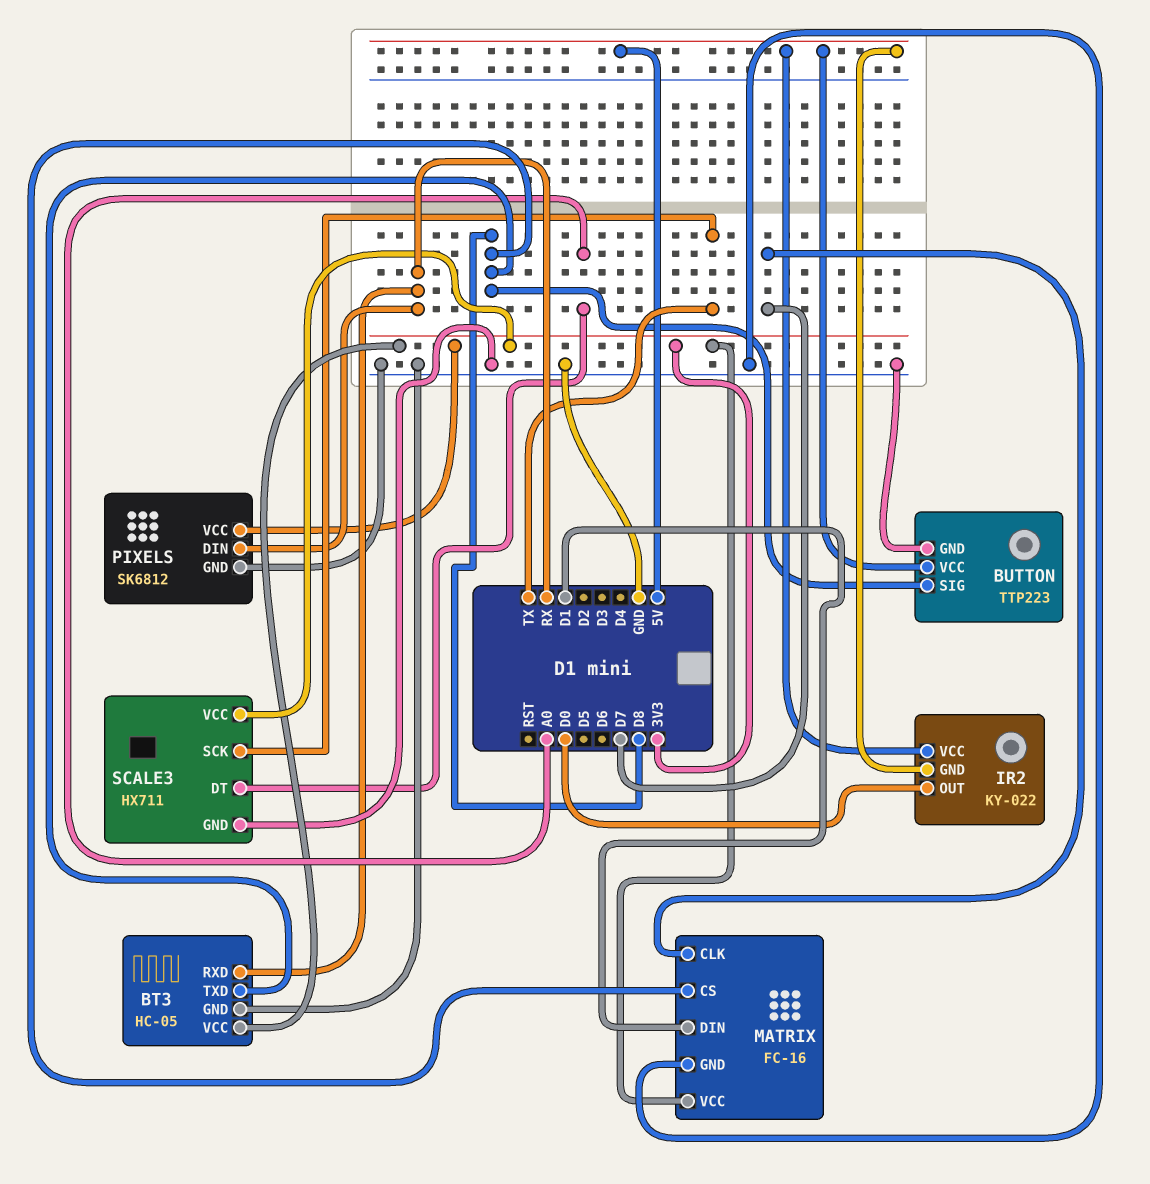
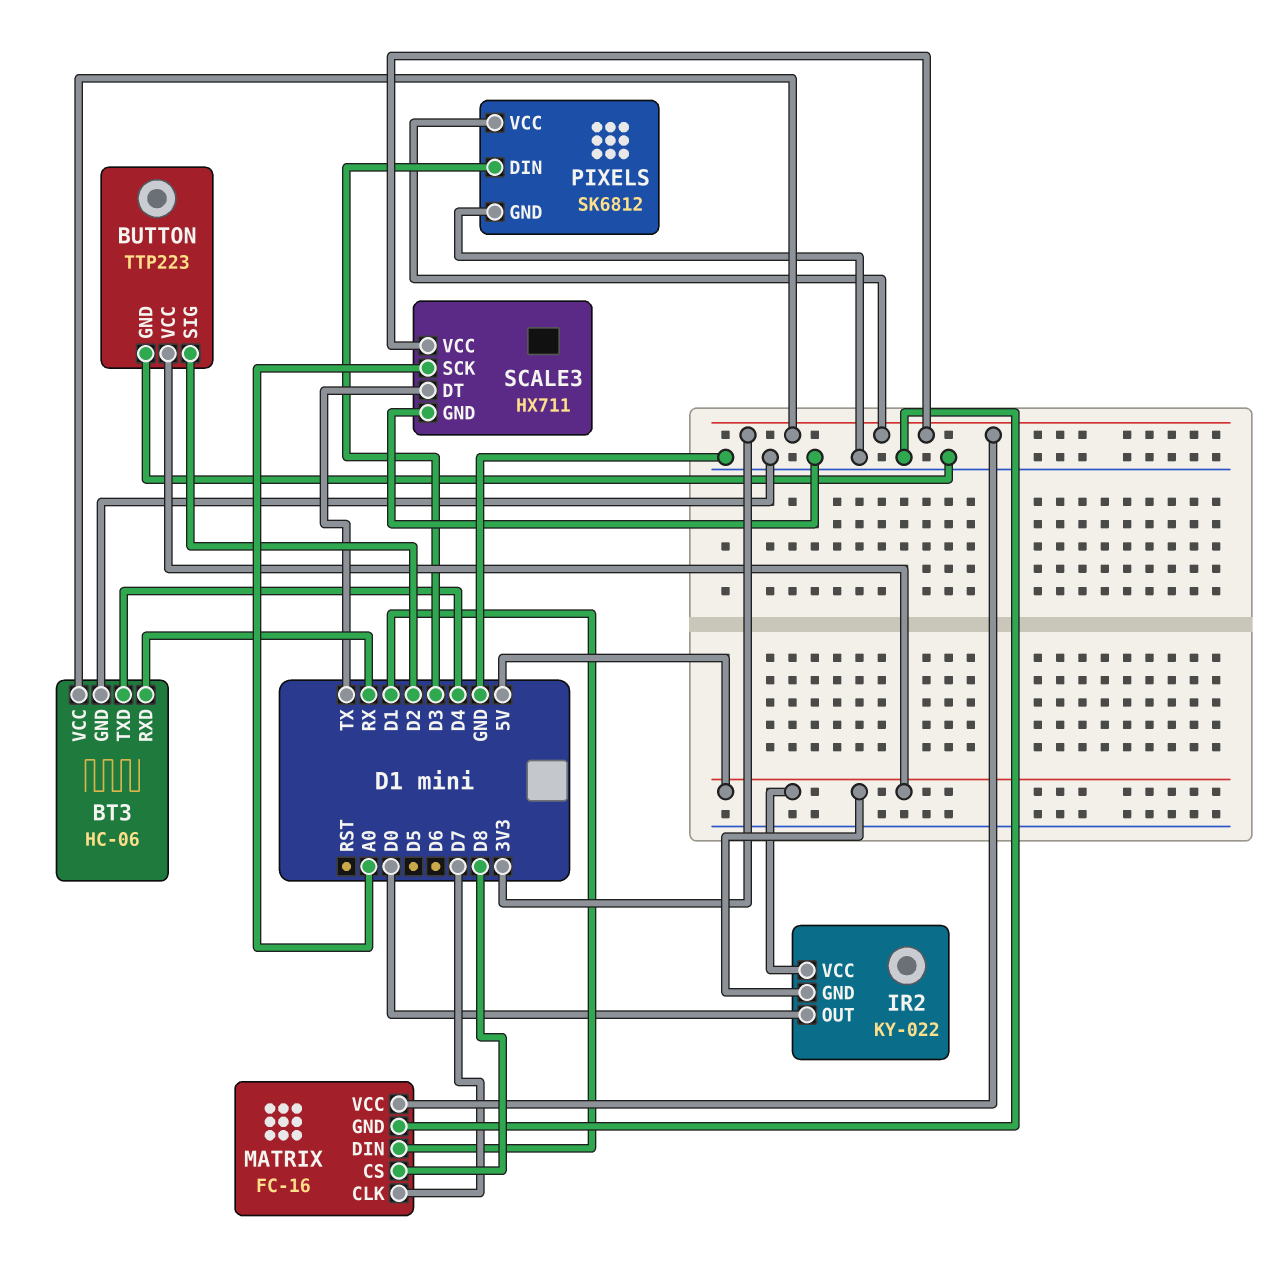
BT3: HC-05 -> HC-06
BT3 pin TXD: D8 -> D4
BUTTON pin SIG: D8 -> D2
PIXELS pin DIN: RX -> D3
SCALE3 pin DT: A0 -> TX
SCALE3 pin SCK: TX -> A0

